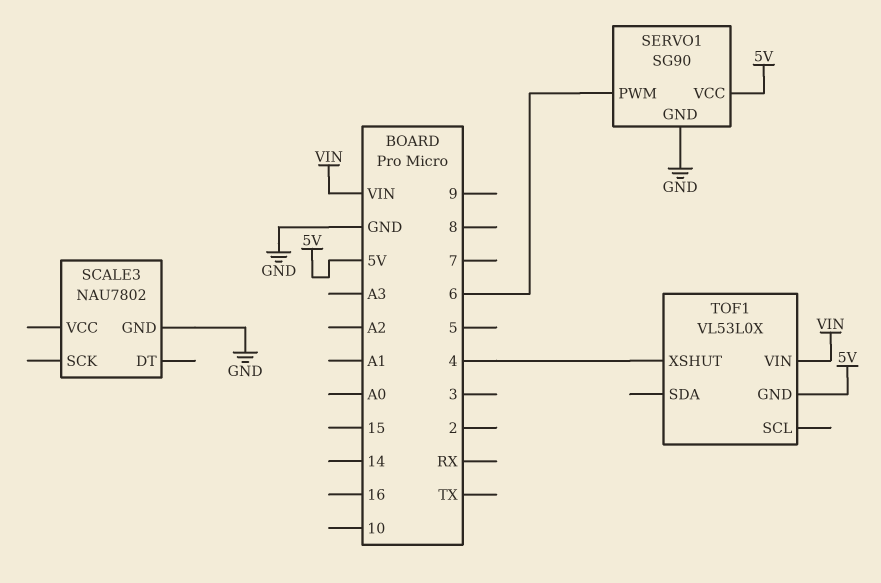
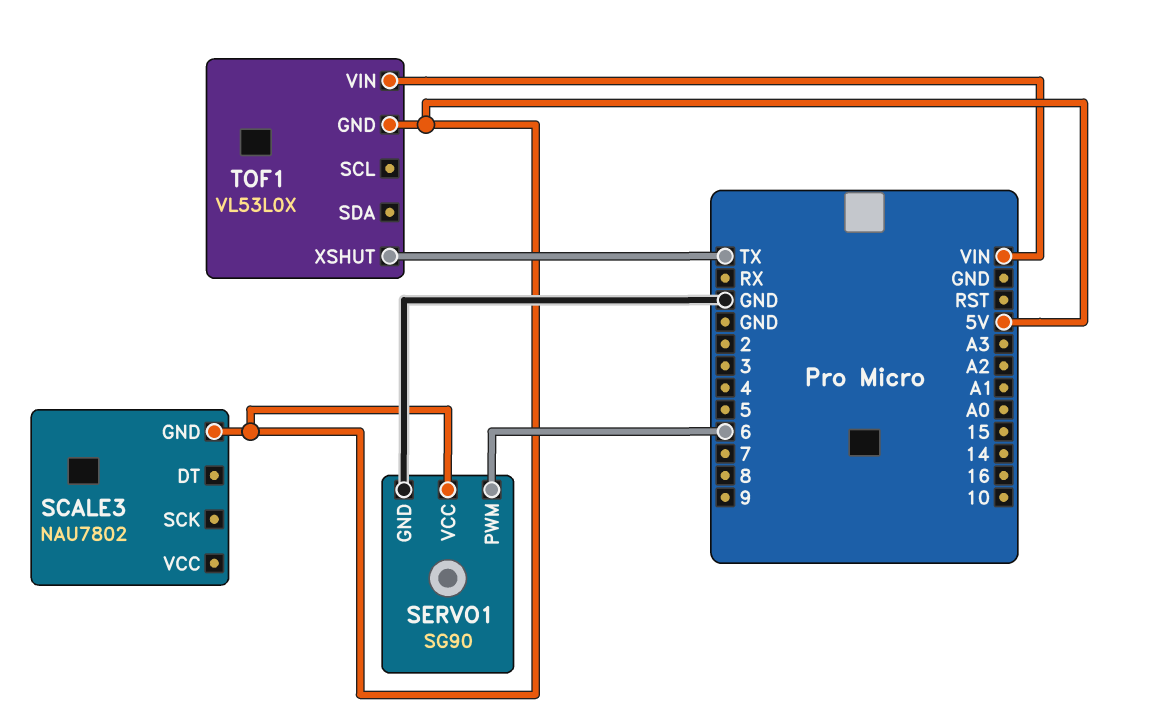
SCALE3 pin GND: GND -> 5V
TOF1 pin XSHUT: 4 -> TX

